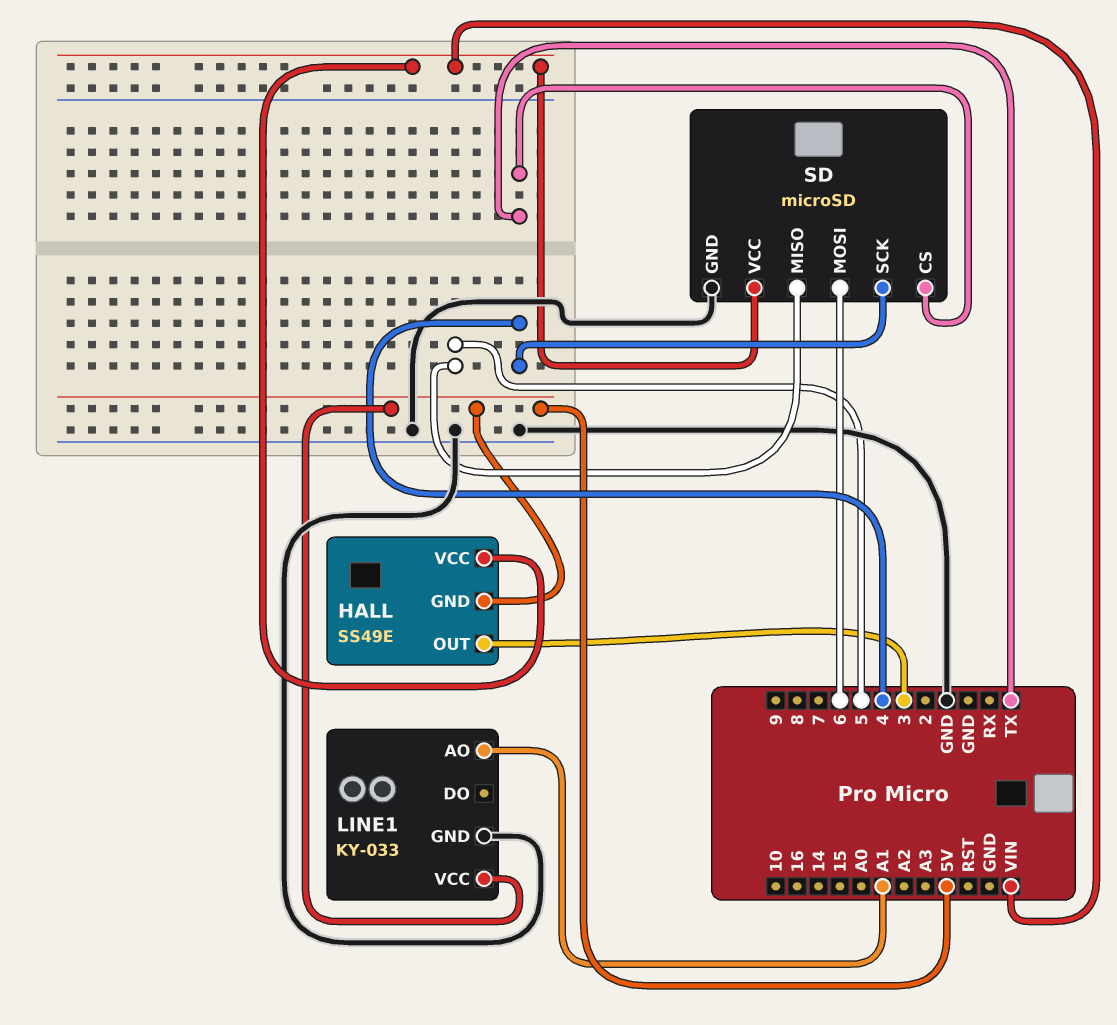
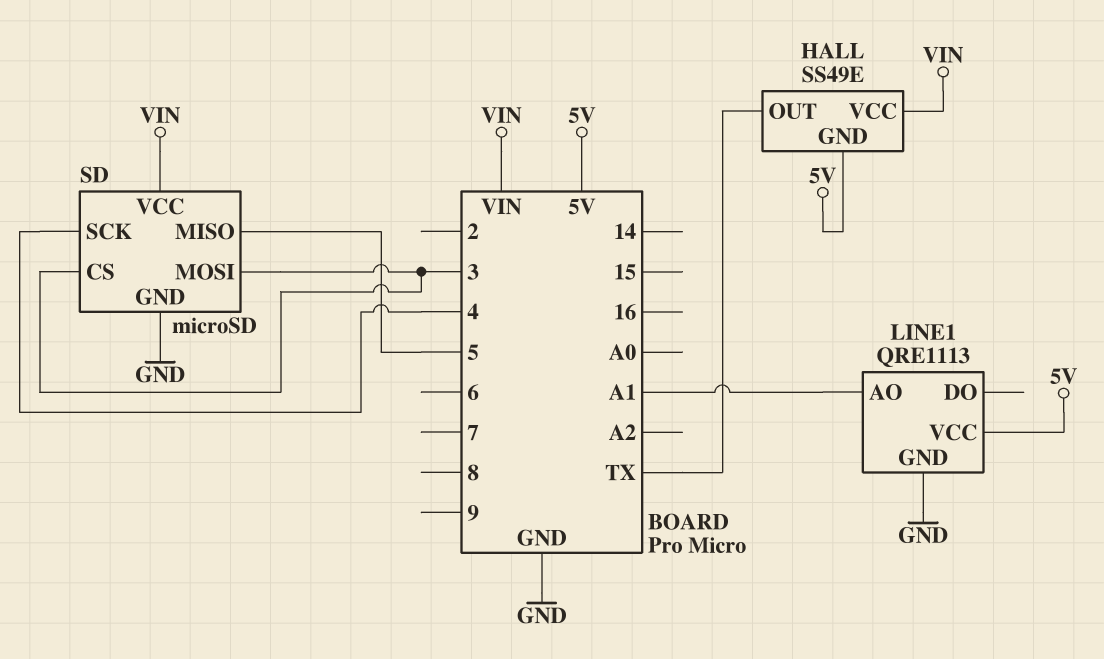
HALL pin OUT: 3 -> TX
LINE1: KY-033 -> QRE1113
SD pin CS: TX -> 3
SD pin MOSI: 6 -> 3

